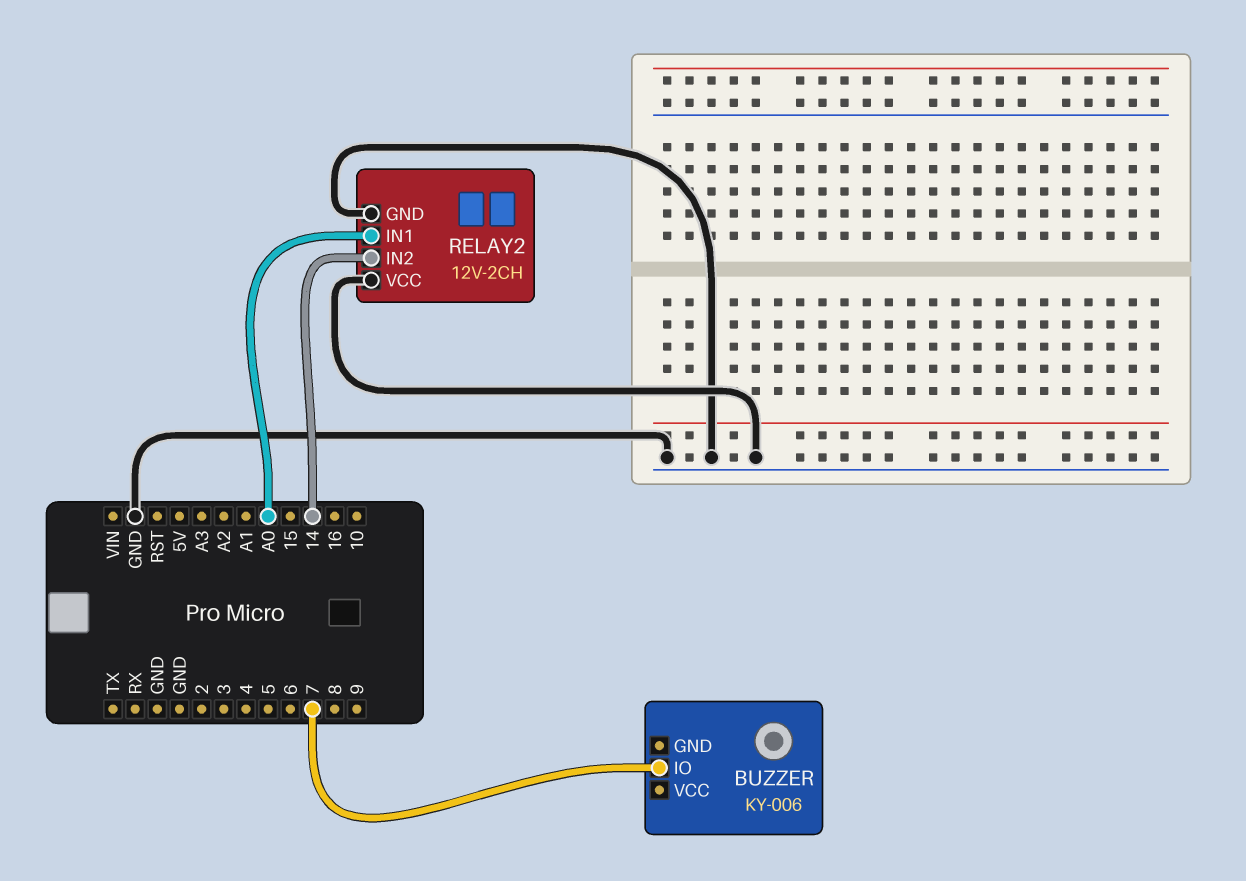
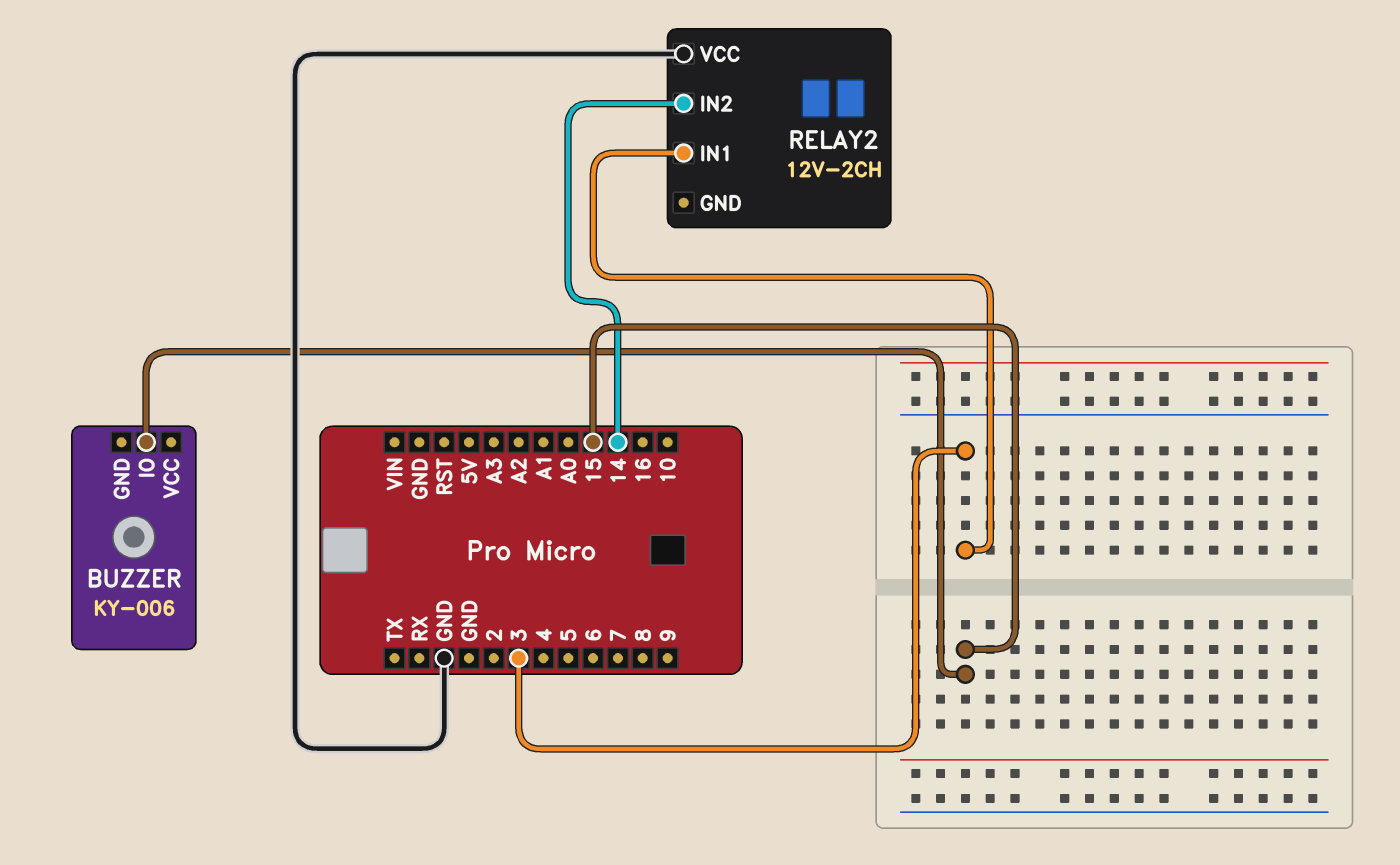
BUZZER pin IO: 7 -> 15
RELAY2 pin GND: GND -> none
RELAY2 pin IN1: A0 -> 3

